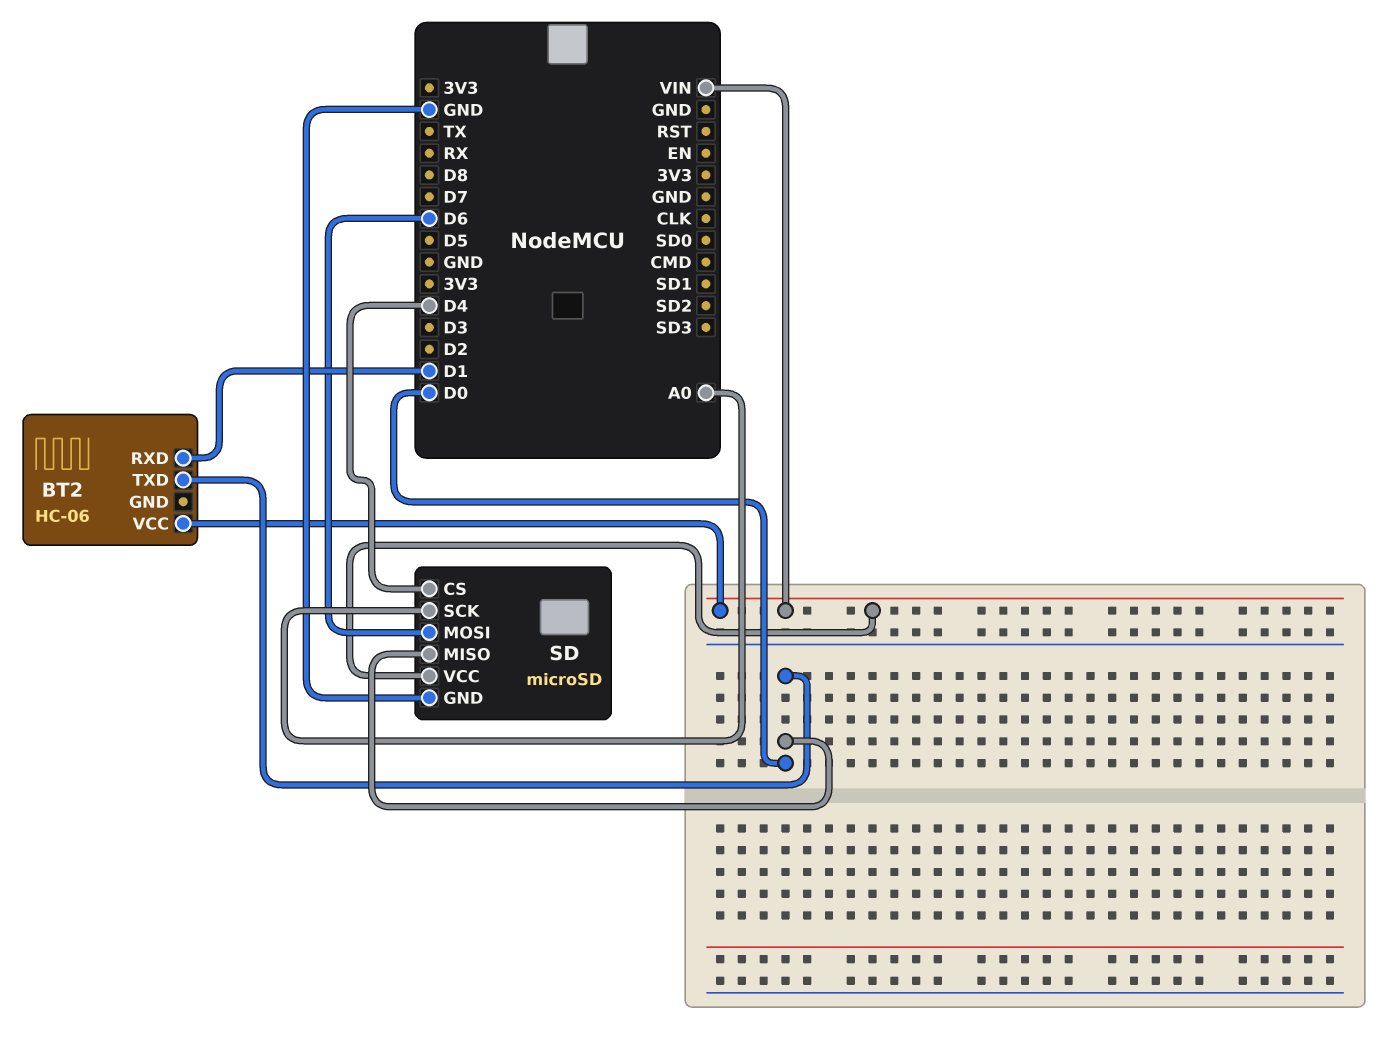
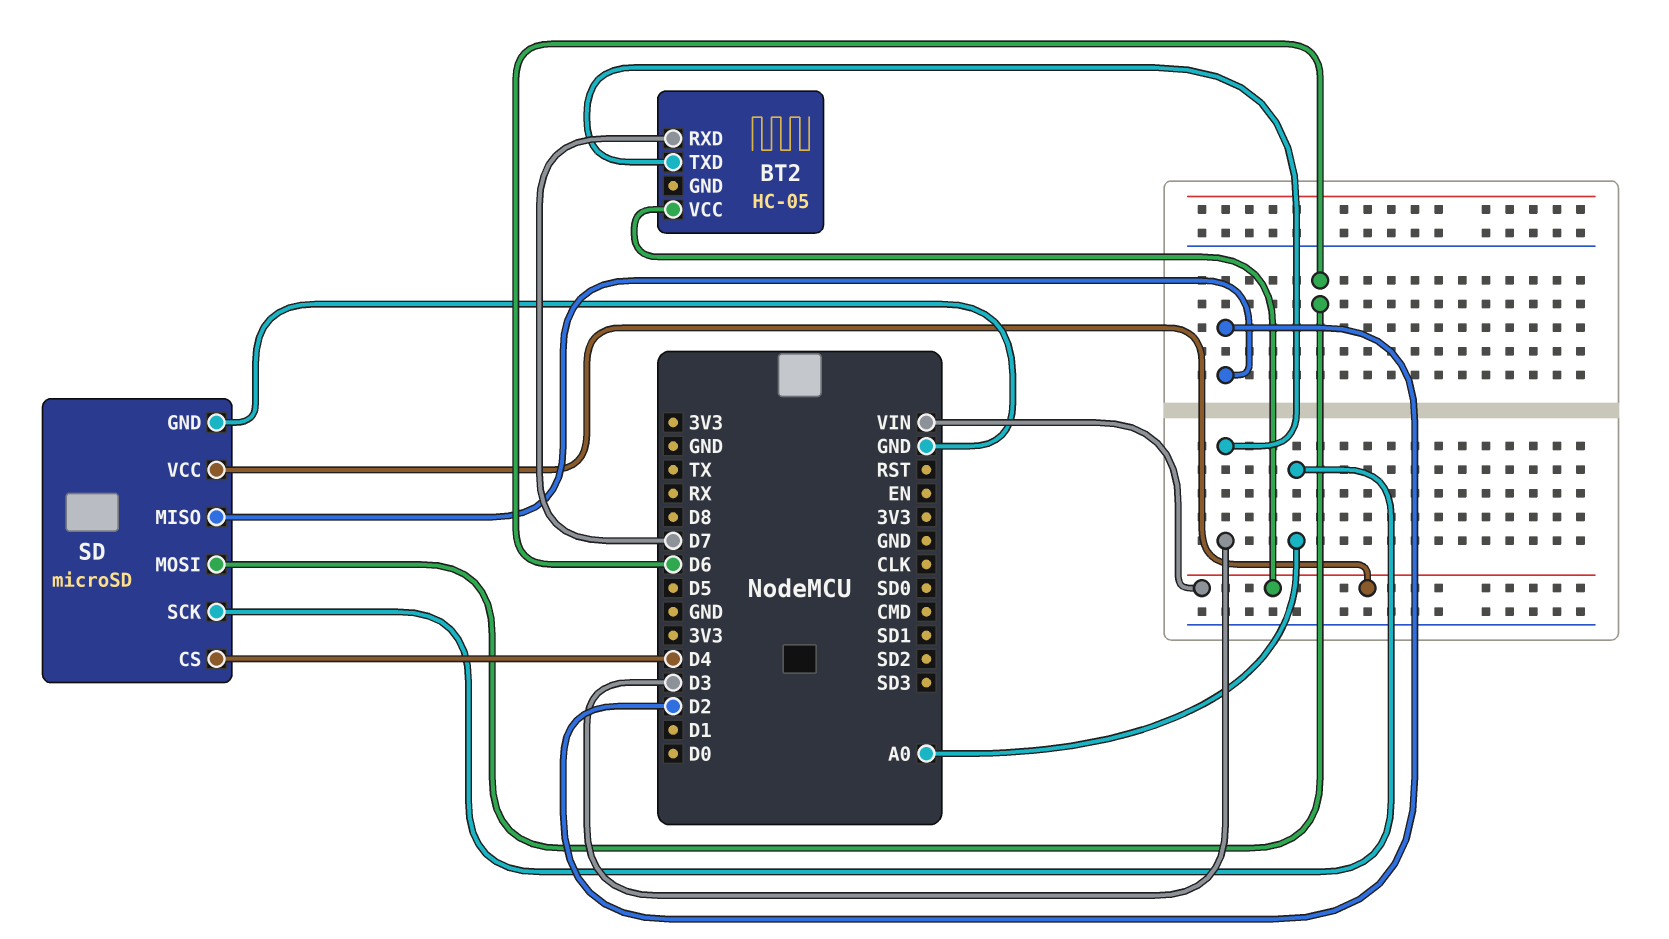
BT2: HC-06 -> HC-05
BT2 pin RXD: D1 -> D7
BT2 pin TXD: D0 -> D3
SD pin MISO: D0 -> D2

